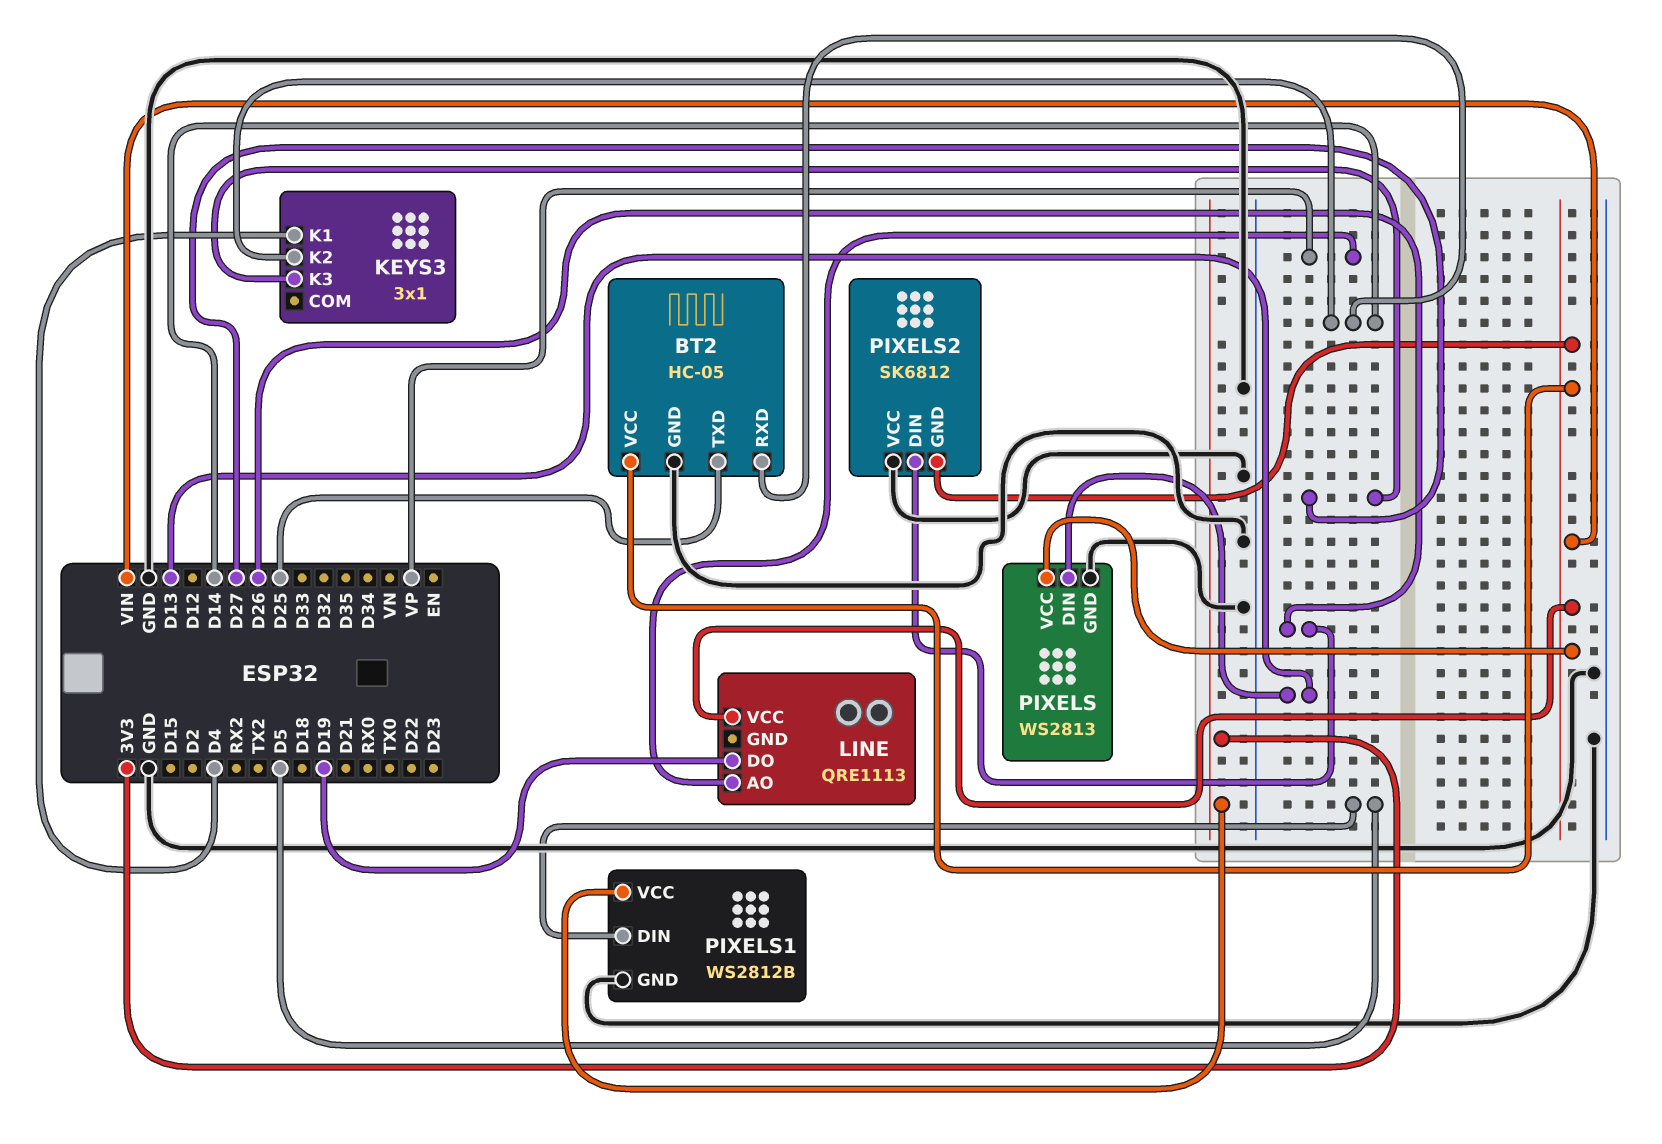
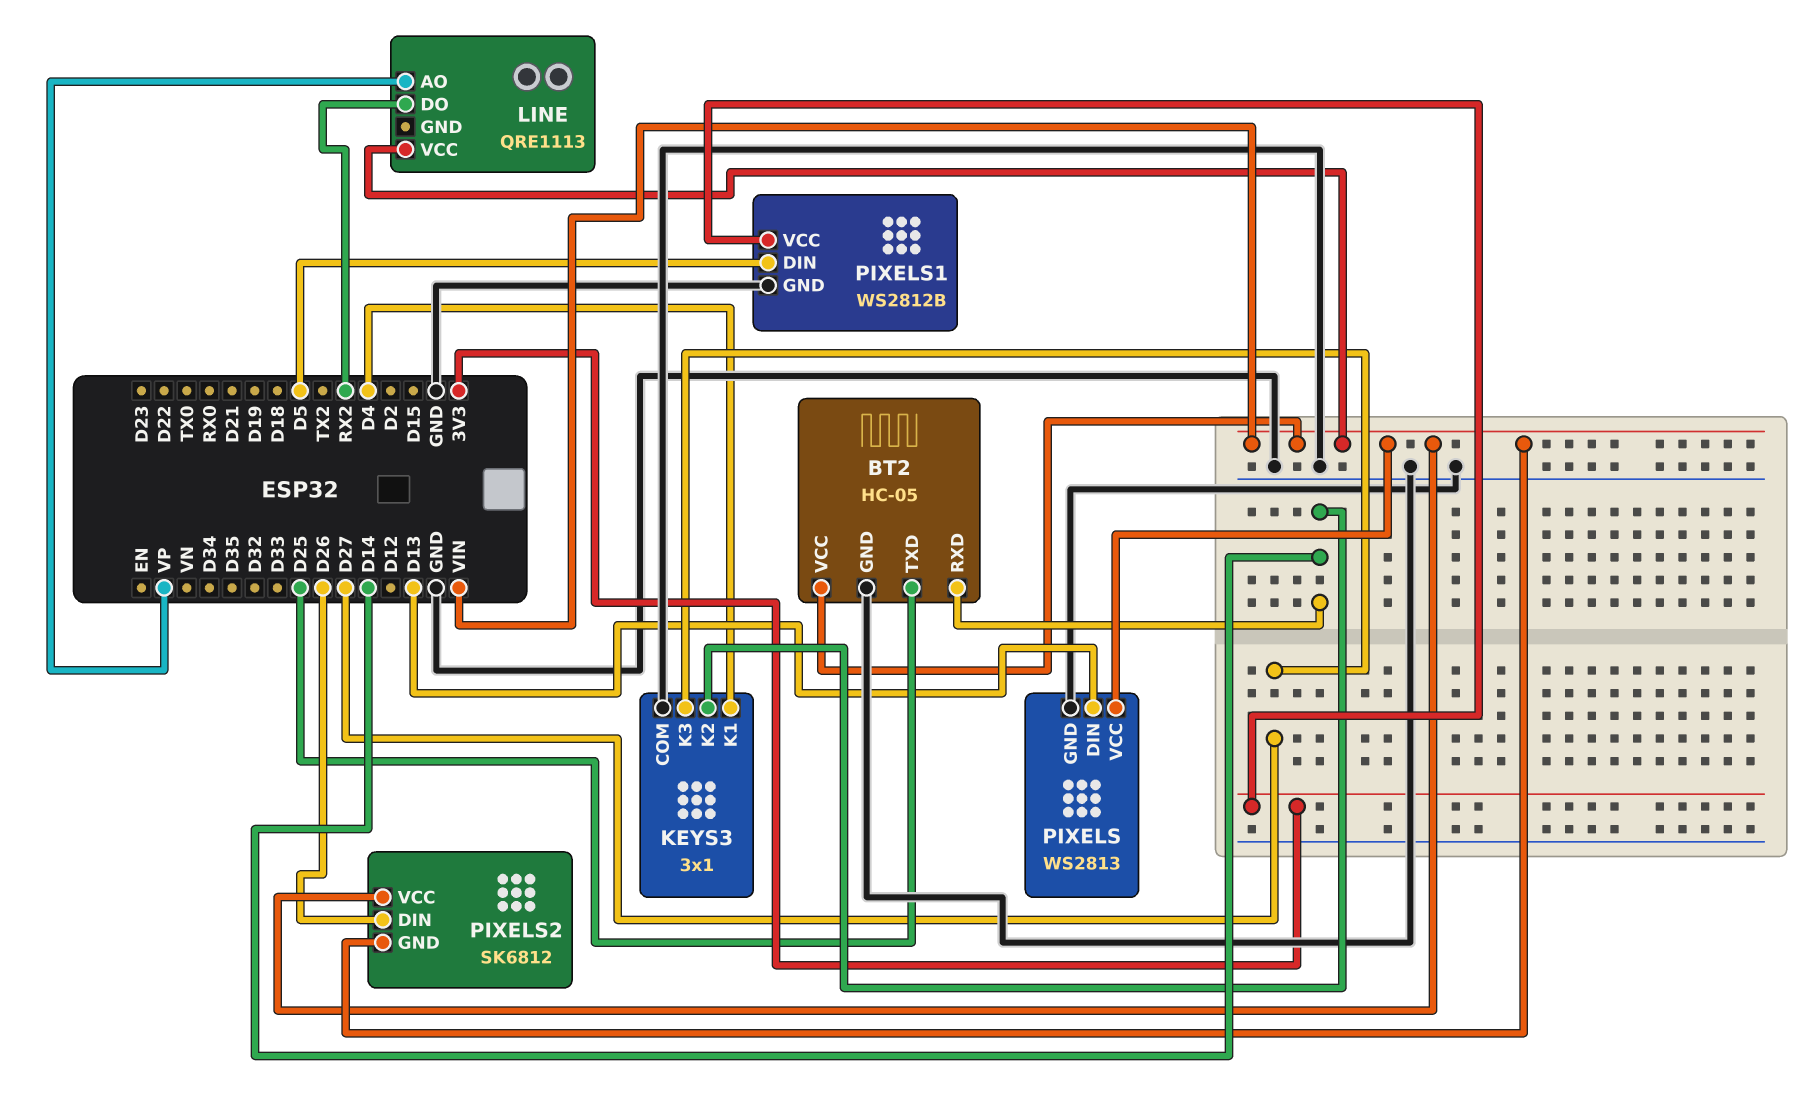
KEYS3 pin COM: none -> GND
LINE pin DO: D19 -> RX2
PIXELS2 pin VCC: GND -> VIN

